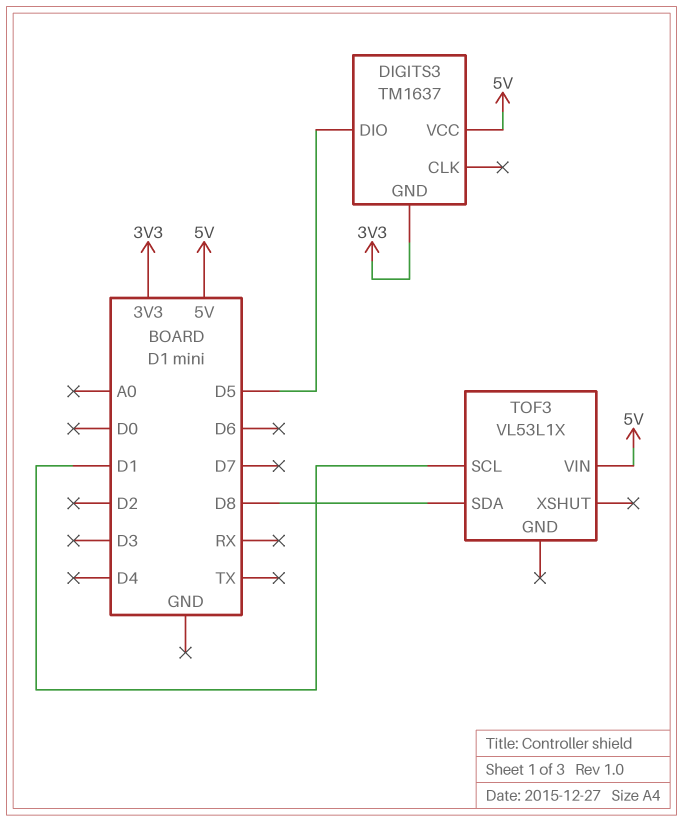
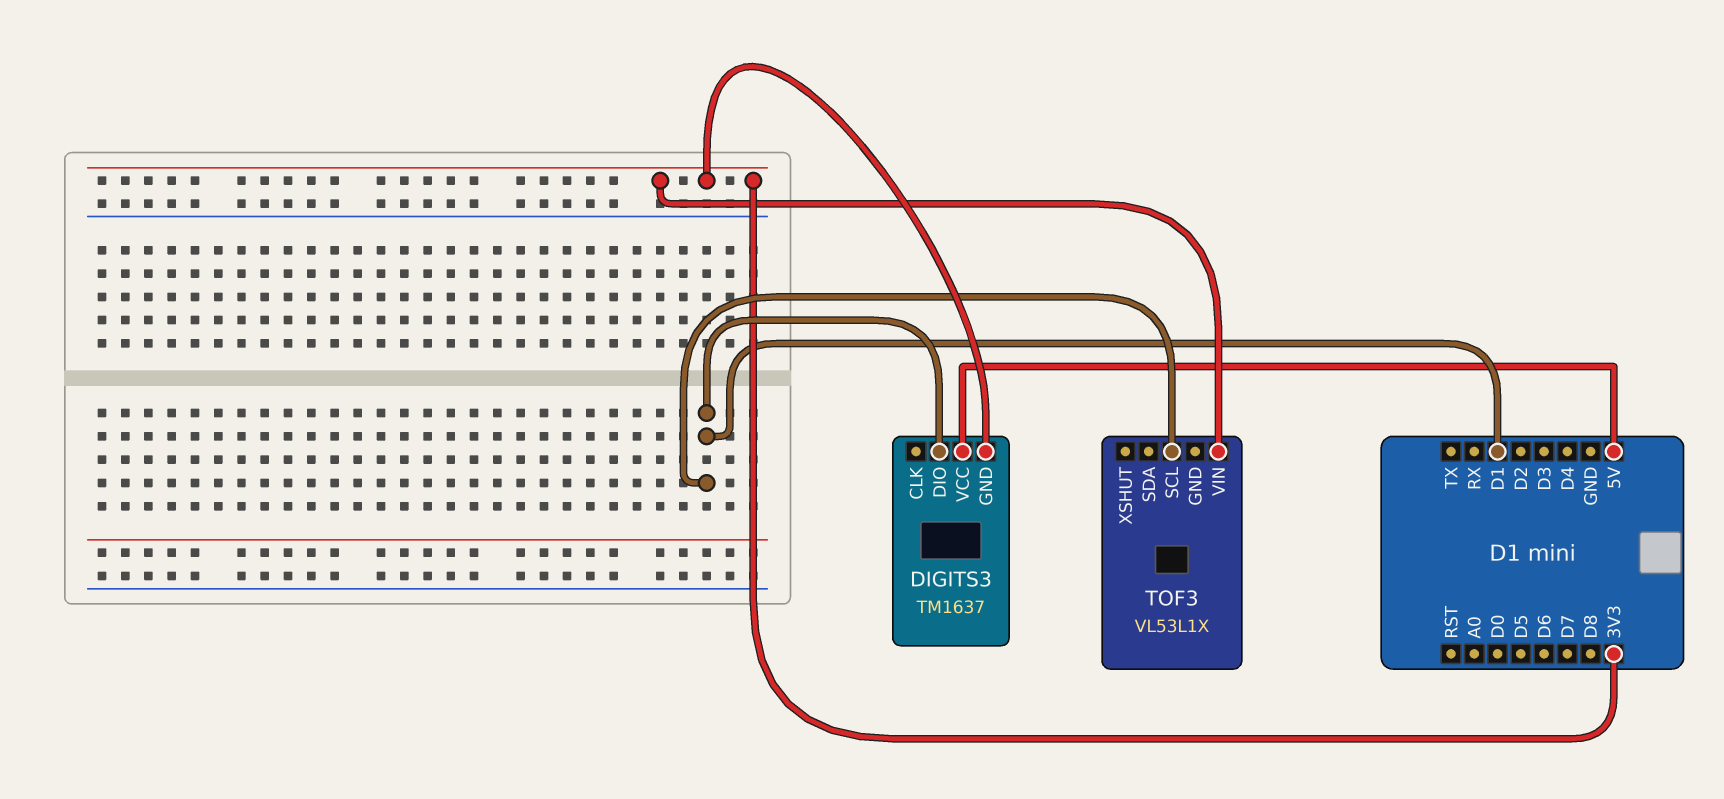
DIGITS3 pin DIO: D5 -> D1
TOF3 pin SDA: D8 -> none
TOF3 pin VIN: 5V -> 3V3

